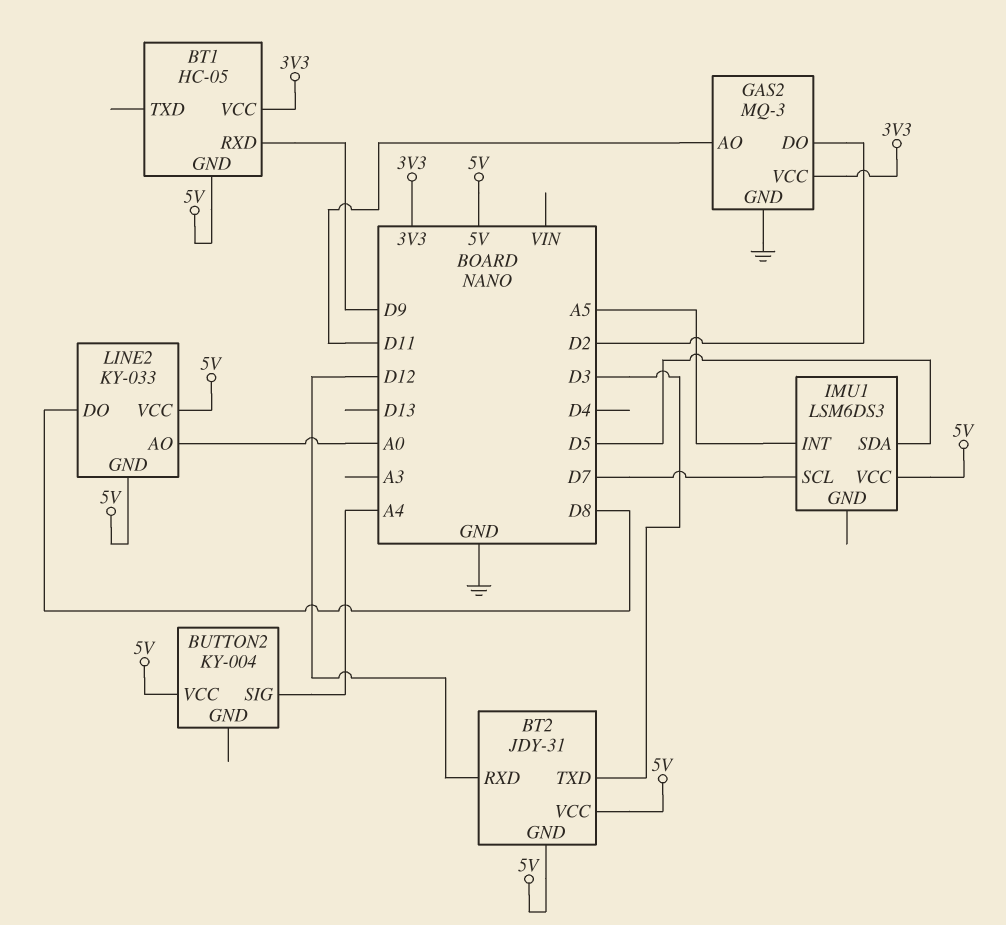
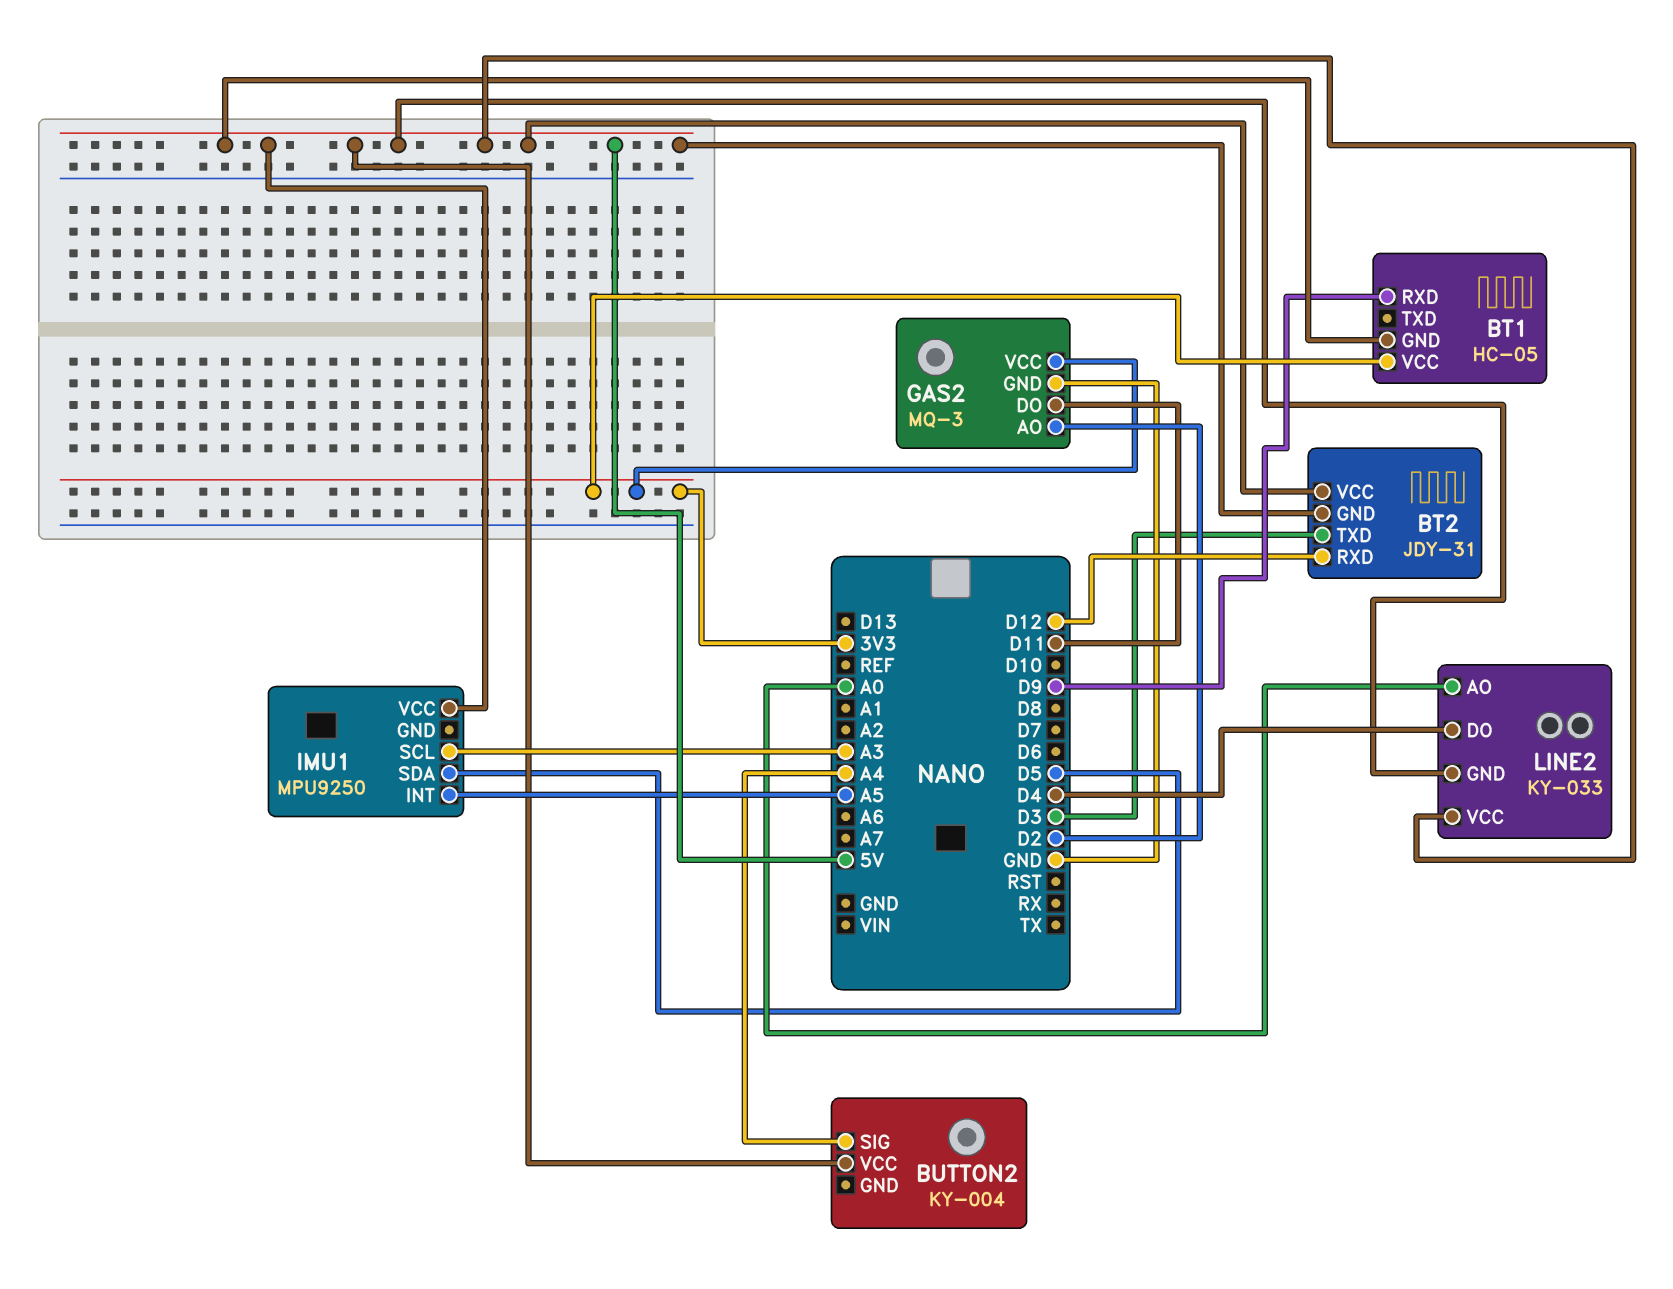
GAS2 pin AO: D11 -> D2
GAS2 pin DO: D2 -> D11
IMU1: LSM6DS3 -> MPU9250
IMU1 pin SCL: D7 -> A3
LINE2 pin DO: D8 -> D4

